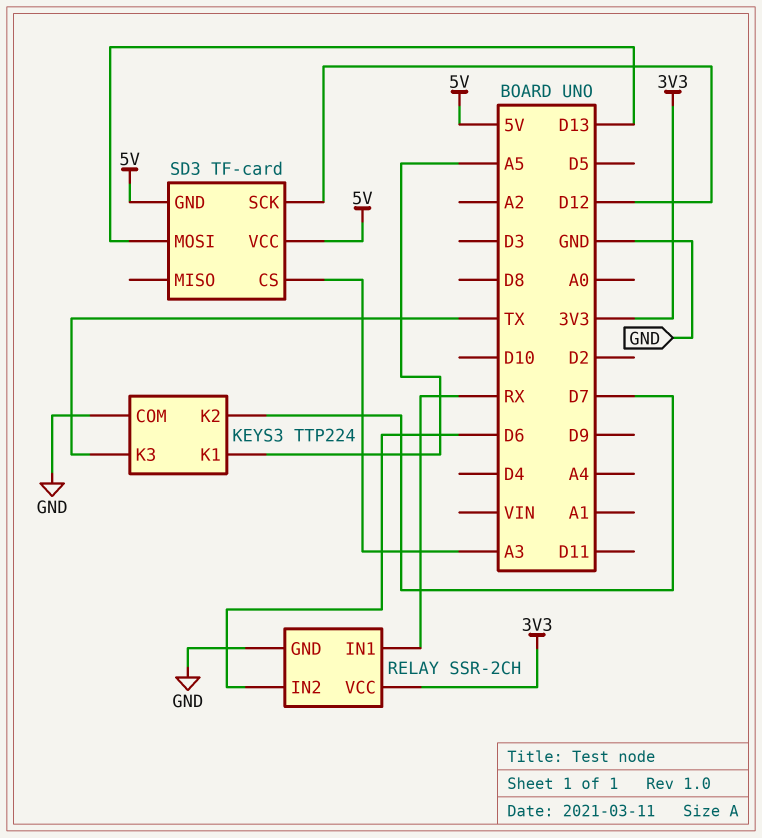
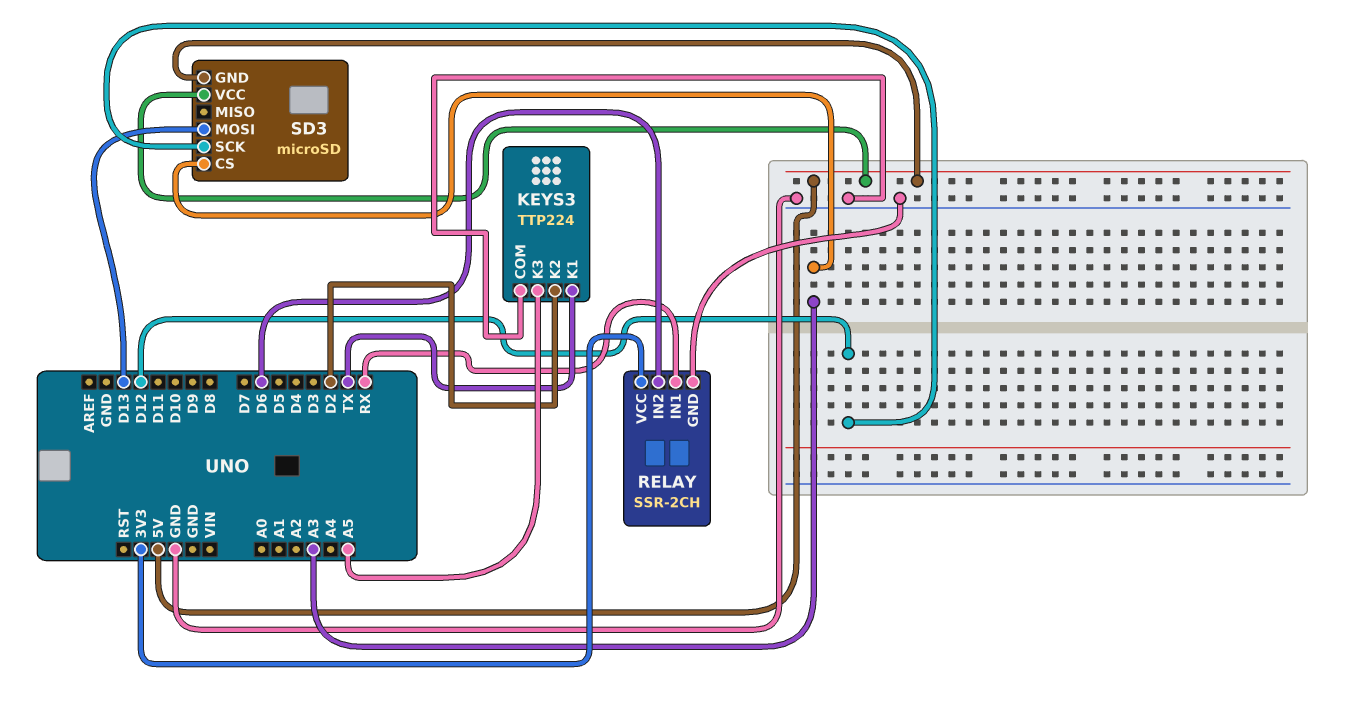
KEYS3 pin K1: A5 -> TX
KEYS3 pin K2: D7 -> D2
KEYS3 pin K3: TX -> A5
SD3: TF-card -> microSD

